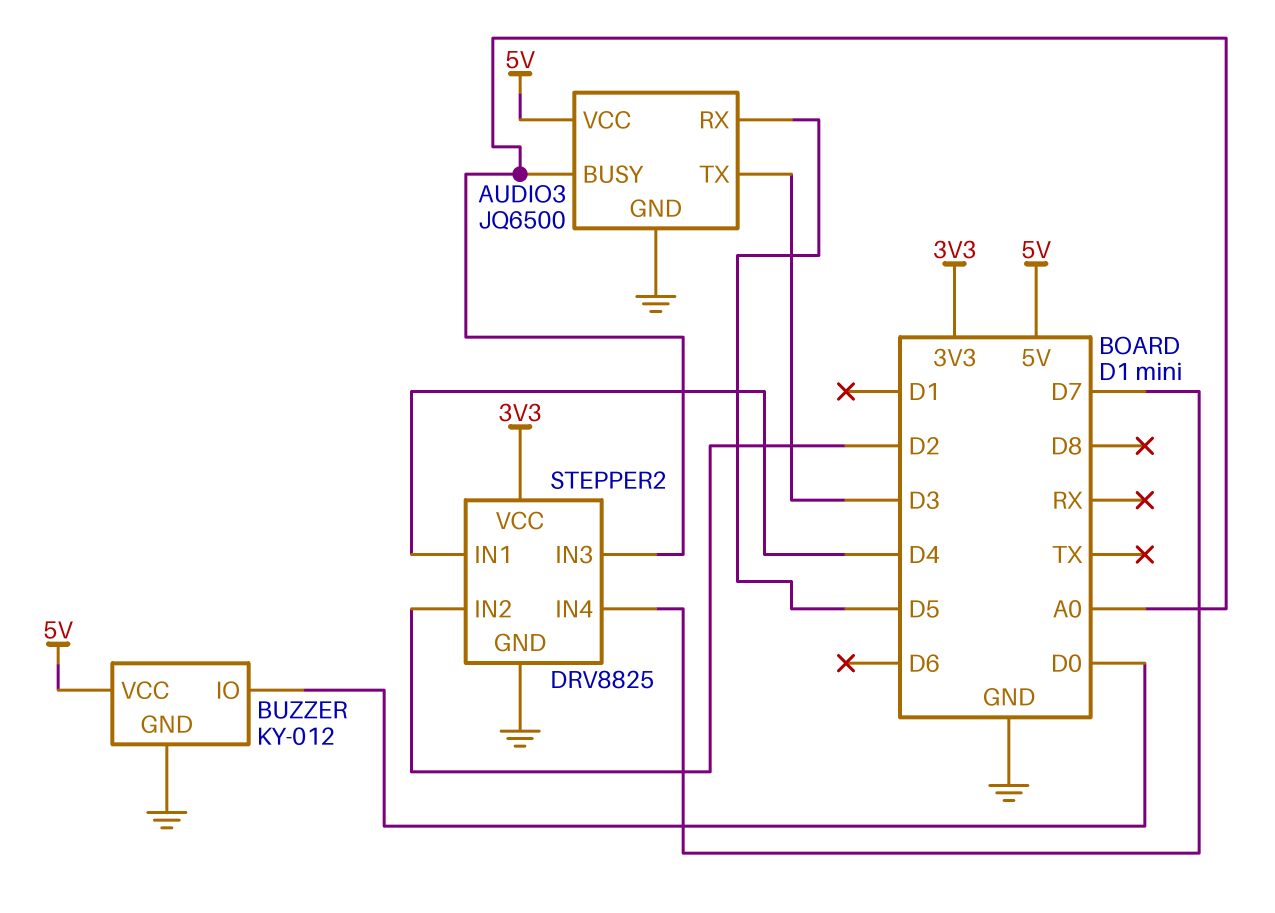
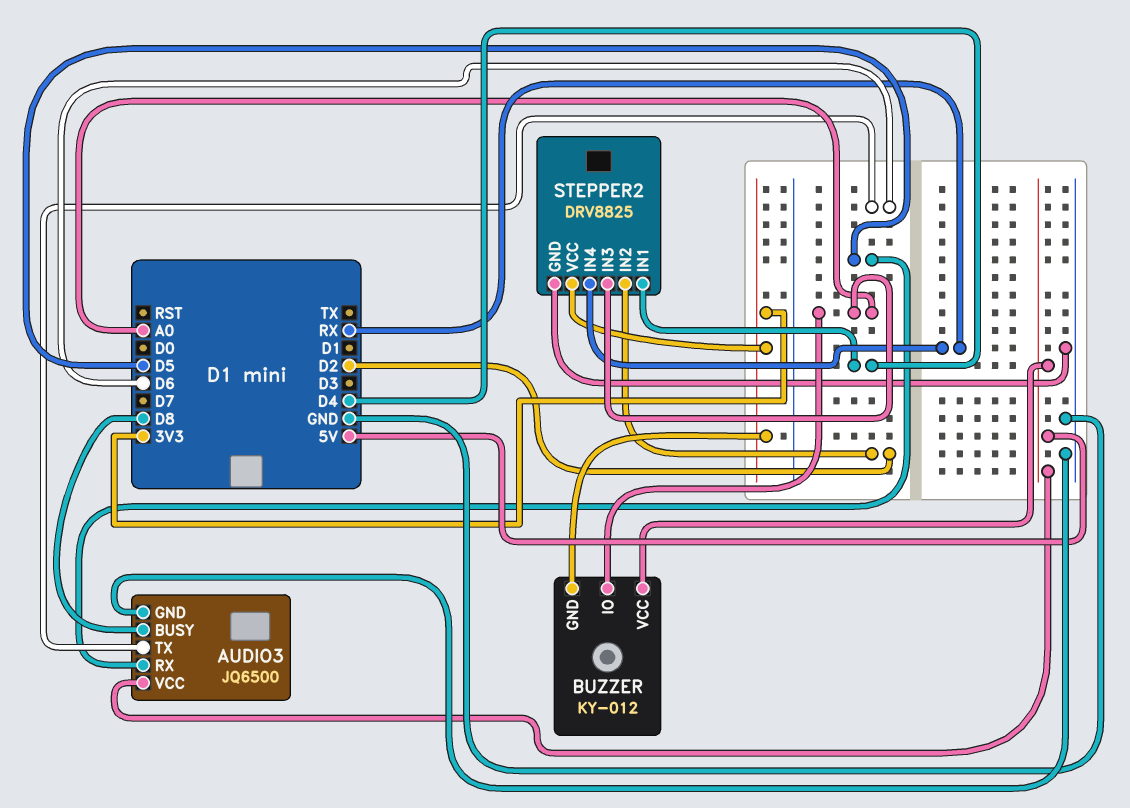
AUDIO3 pin BUSY: A0 -> D8
AUDIO3 pin TX: D3 -> D6
BUZZER pin GND: GND -> 3V3
BUZZER pin IO: D0 -> A0
STEPPER2 pin IN4: D7 -> RX

